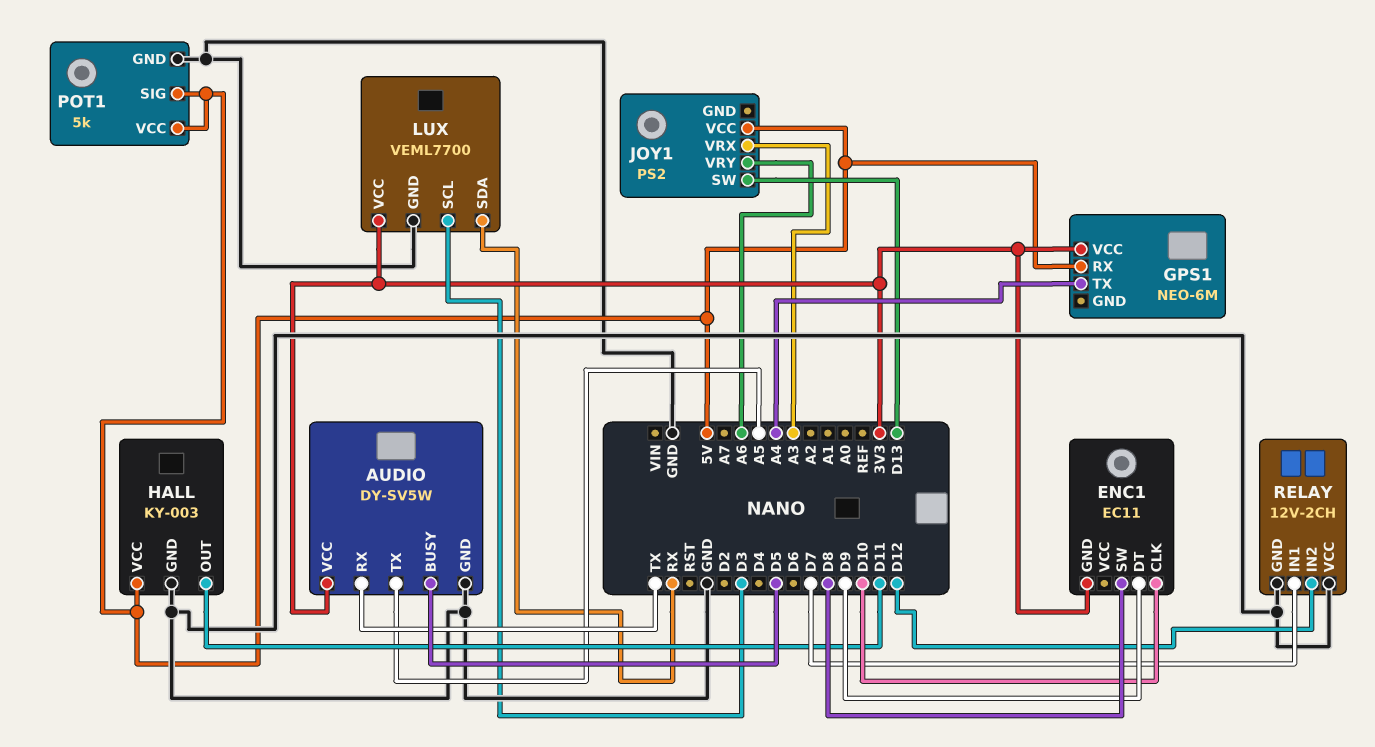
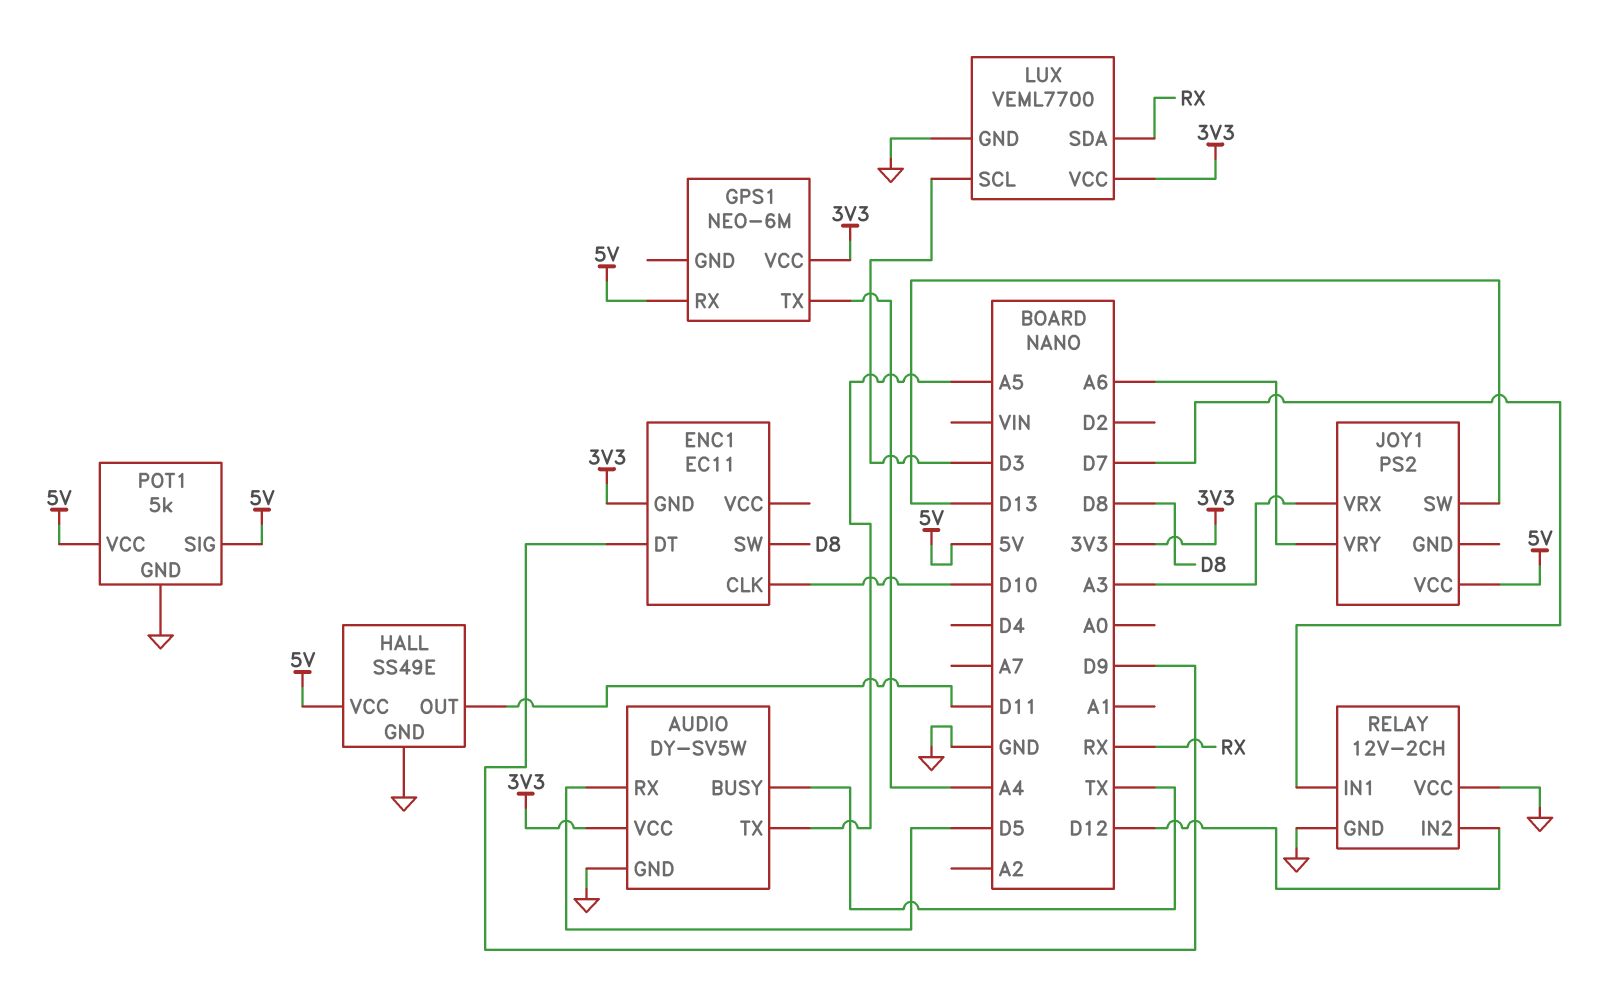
AUDIO pin BUSY: D5 -> TX
AUDIO pin RX: TX -> D5
HALL: KY-003 -> SS49E

